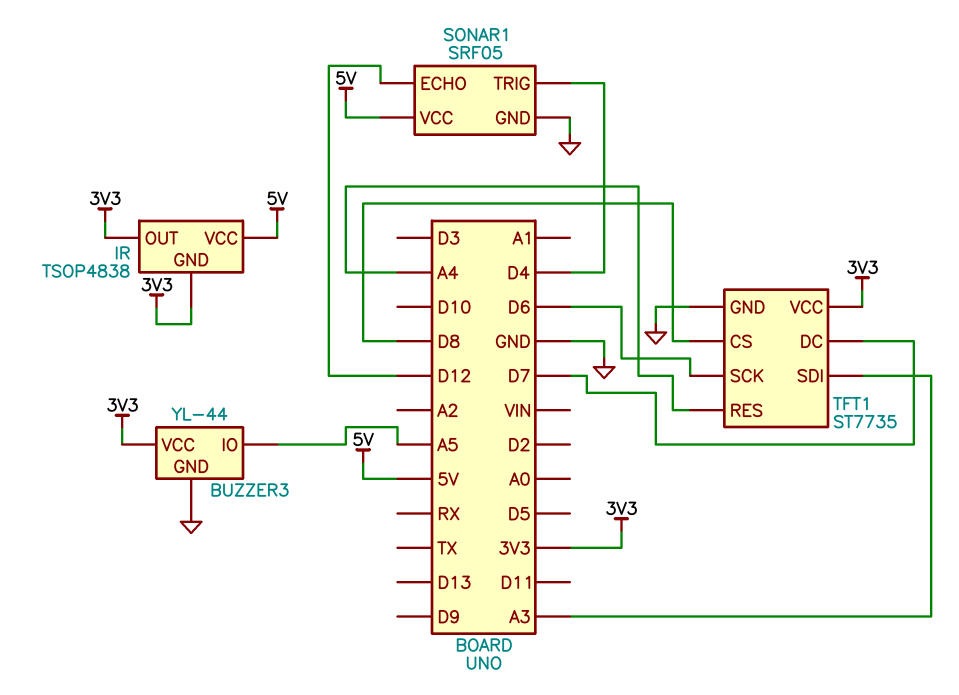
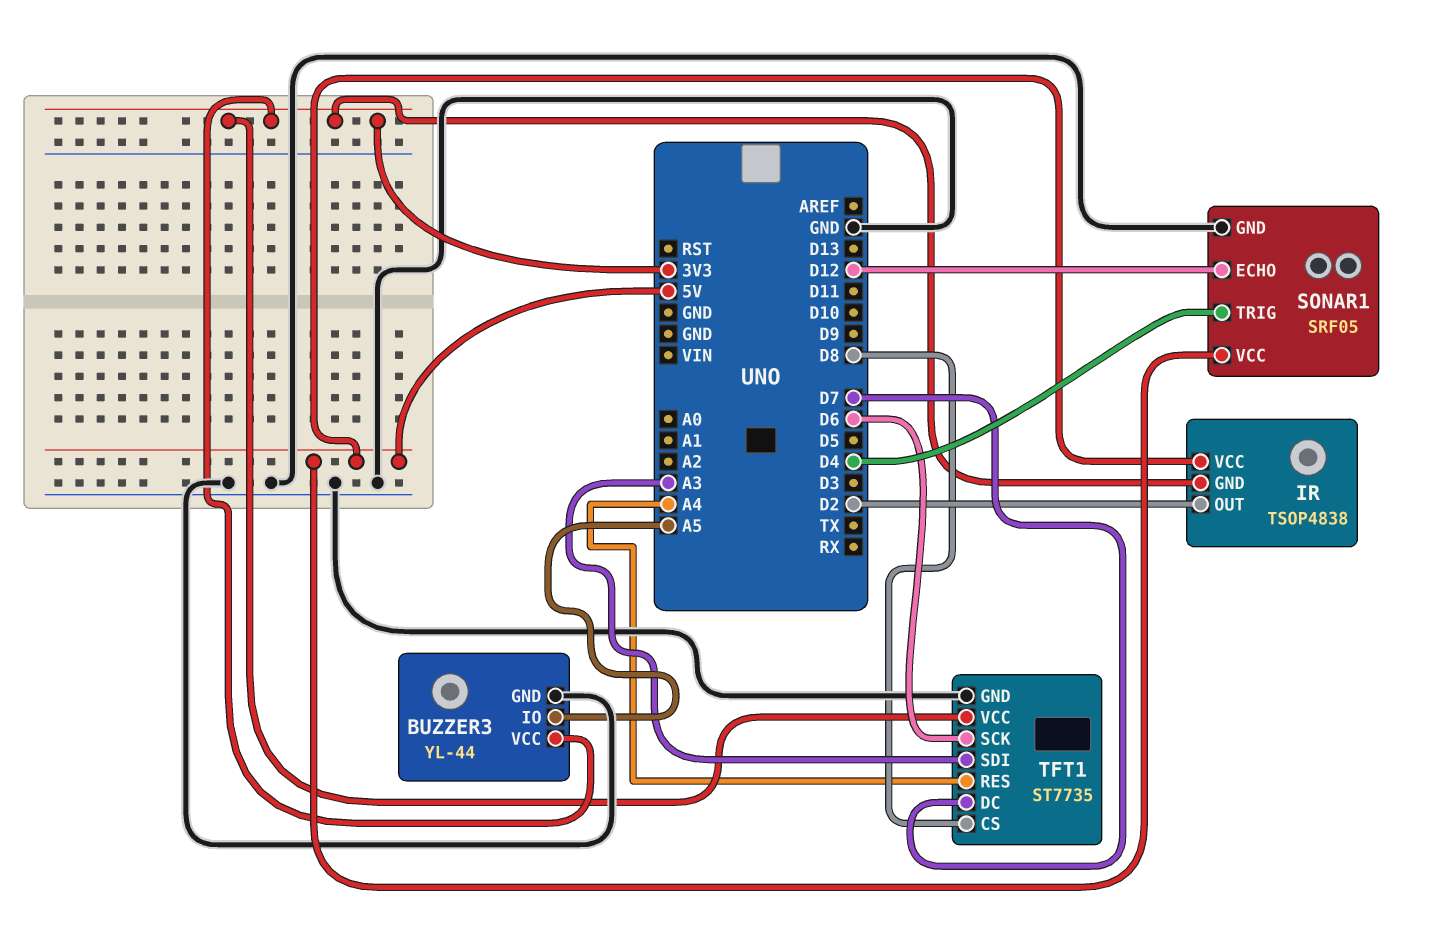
IR pin OUT: 3V3 -> D2

